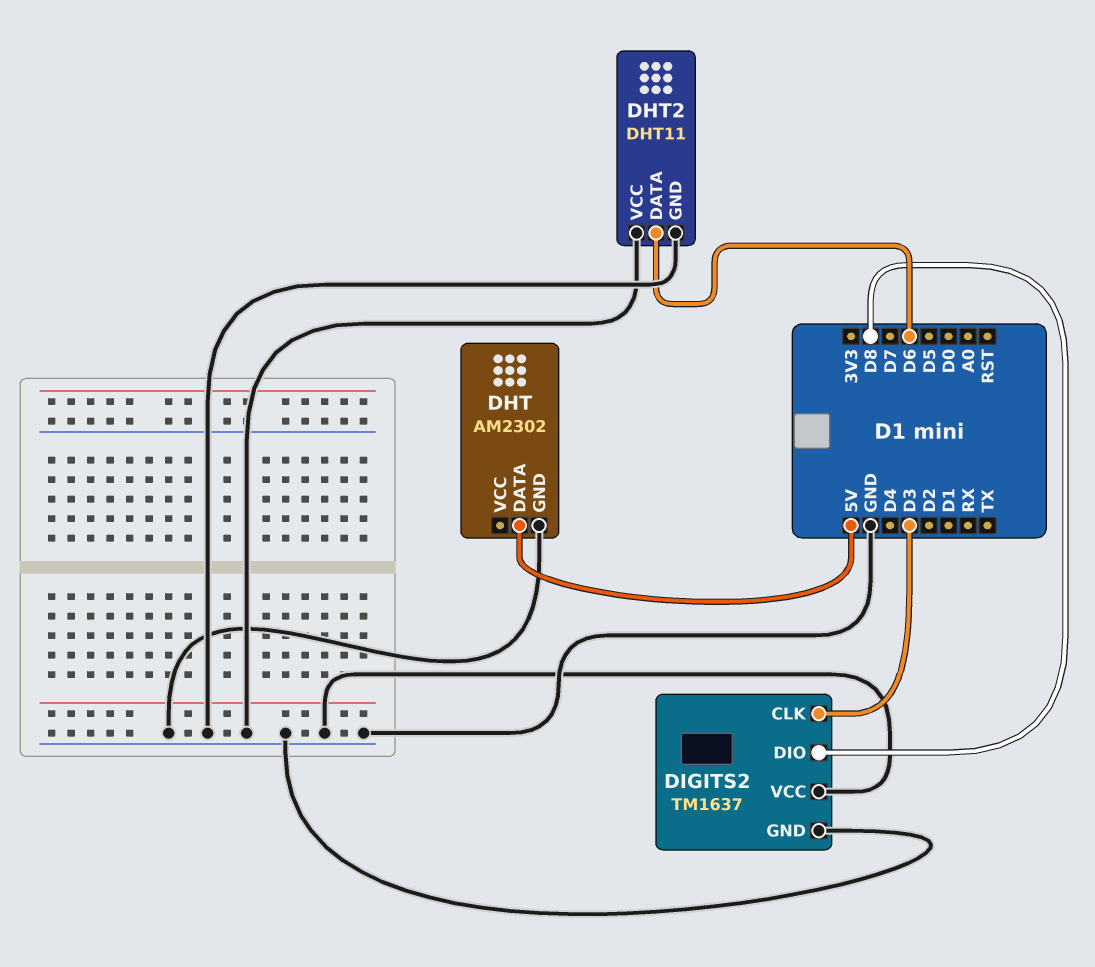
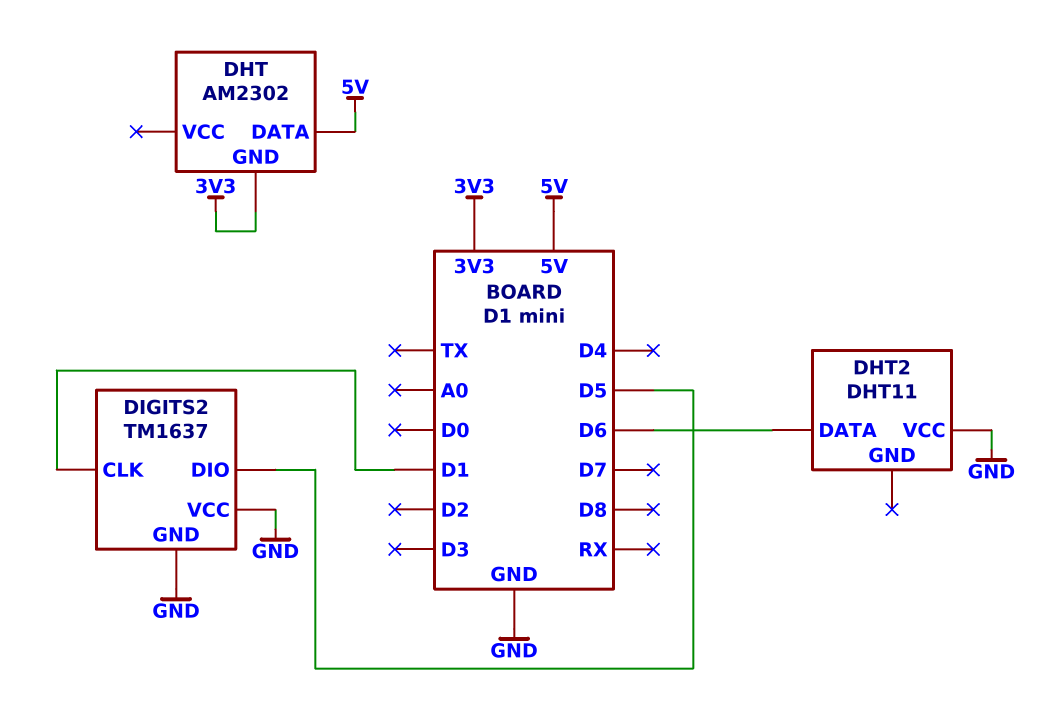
DHT pin GND: GND -> 3V3
DHT2 pin GND: GND -> none
DIGITS2 pin CLK: D3 -> D1
DIGITS2 pin DIO: D8 -> D5

